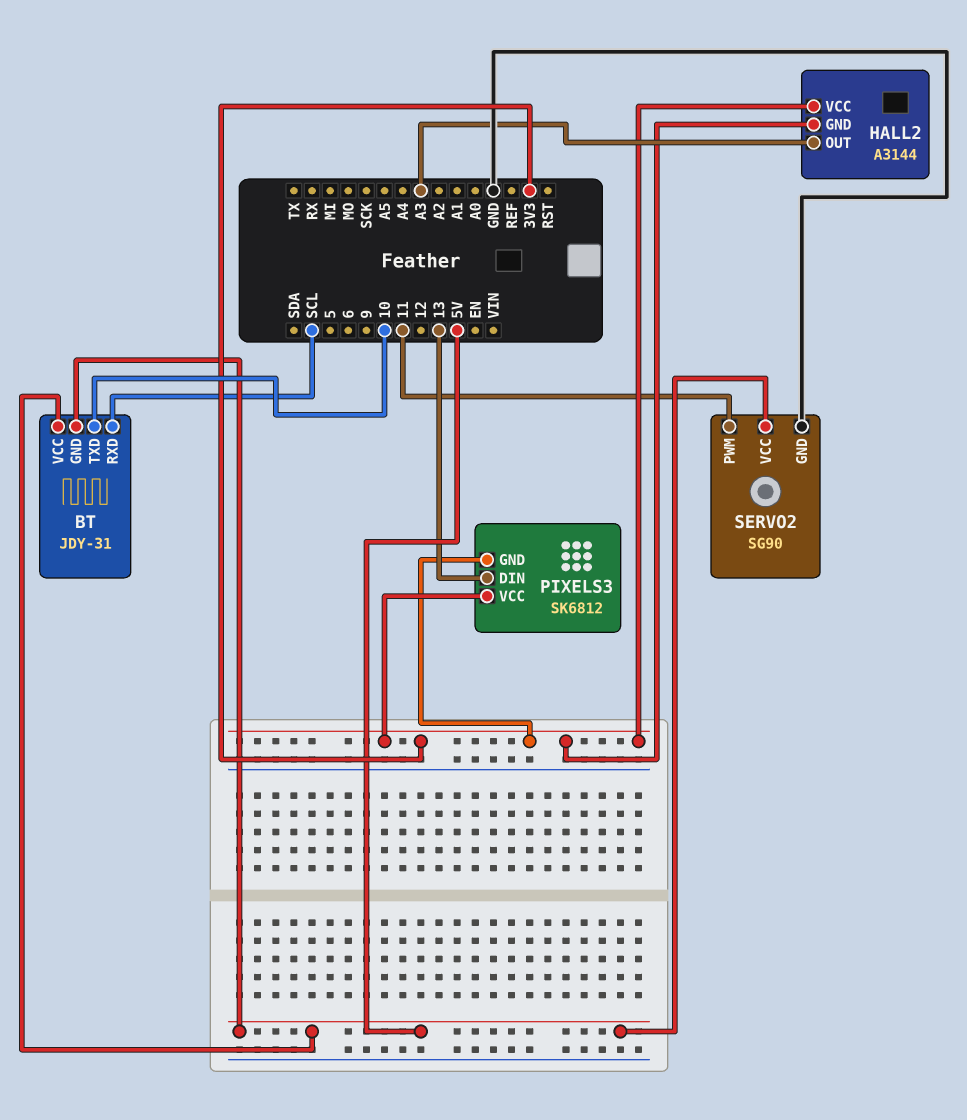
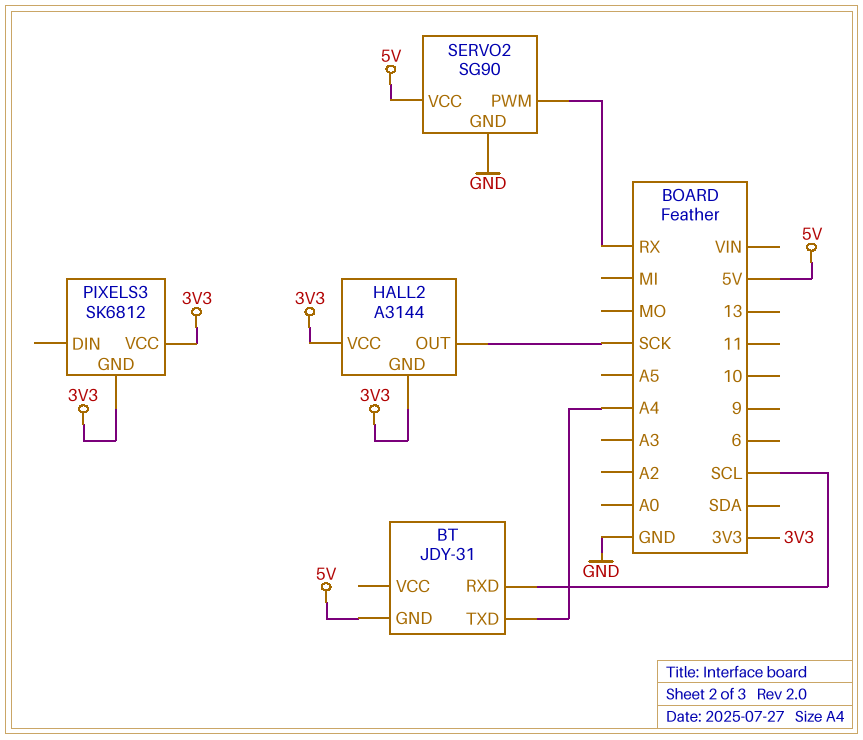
BT pin TXD: 10 -> A4
BT pin VCC: 5V -> none
HALL2 pin OUT: A3 -> SCK
PIXELS3 pin DIN: 13 -> none
SERVO2 pin PWM: 11 -> RX

